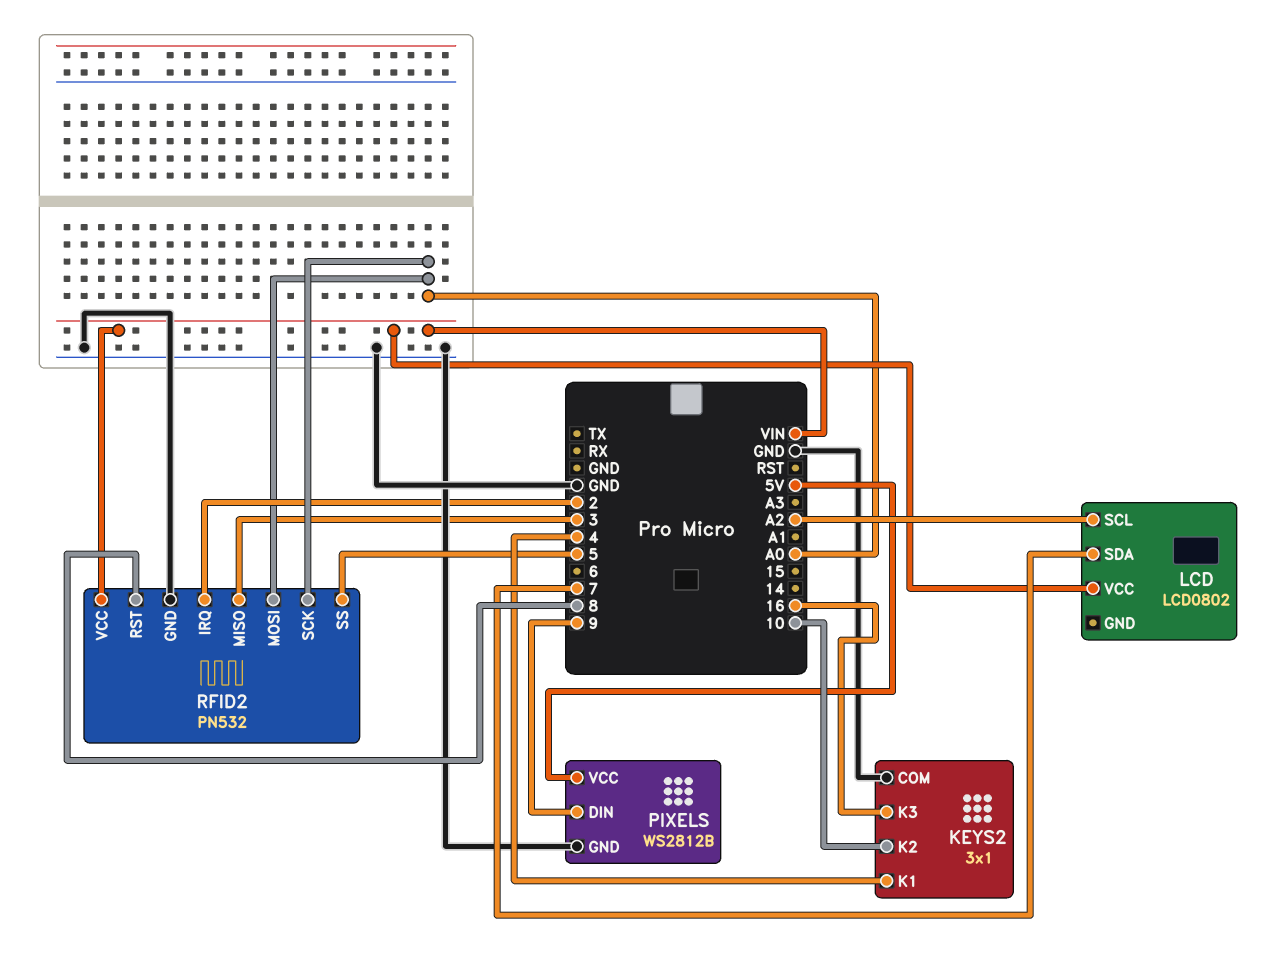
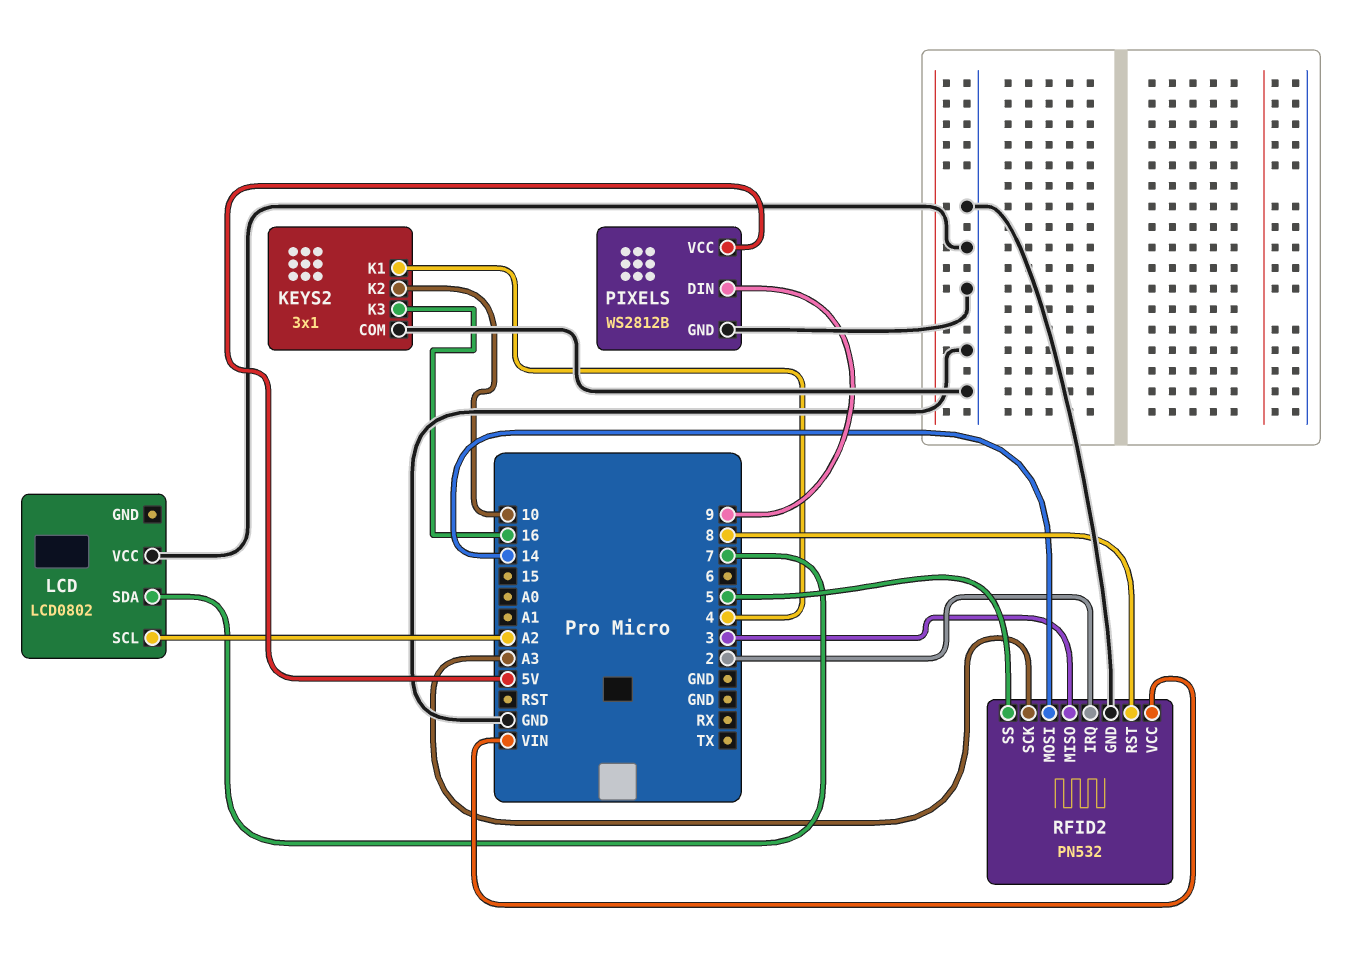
LCD pin VCC: VIN -> GND
RFID2 pin MOSI: A0 -> 14
RFID2 pin SCK: A0 -> A3

